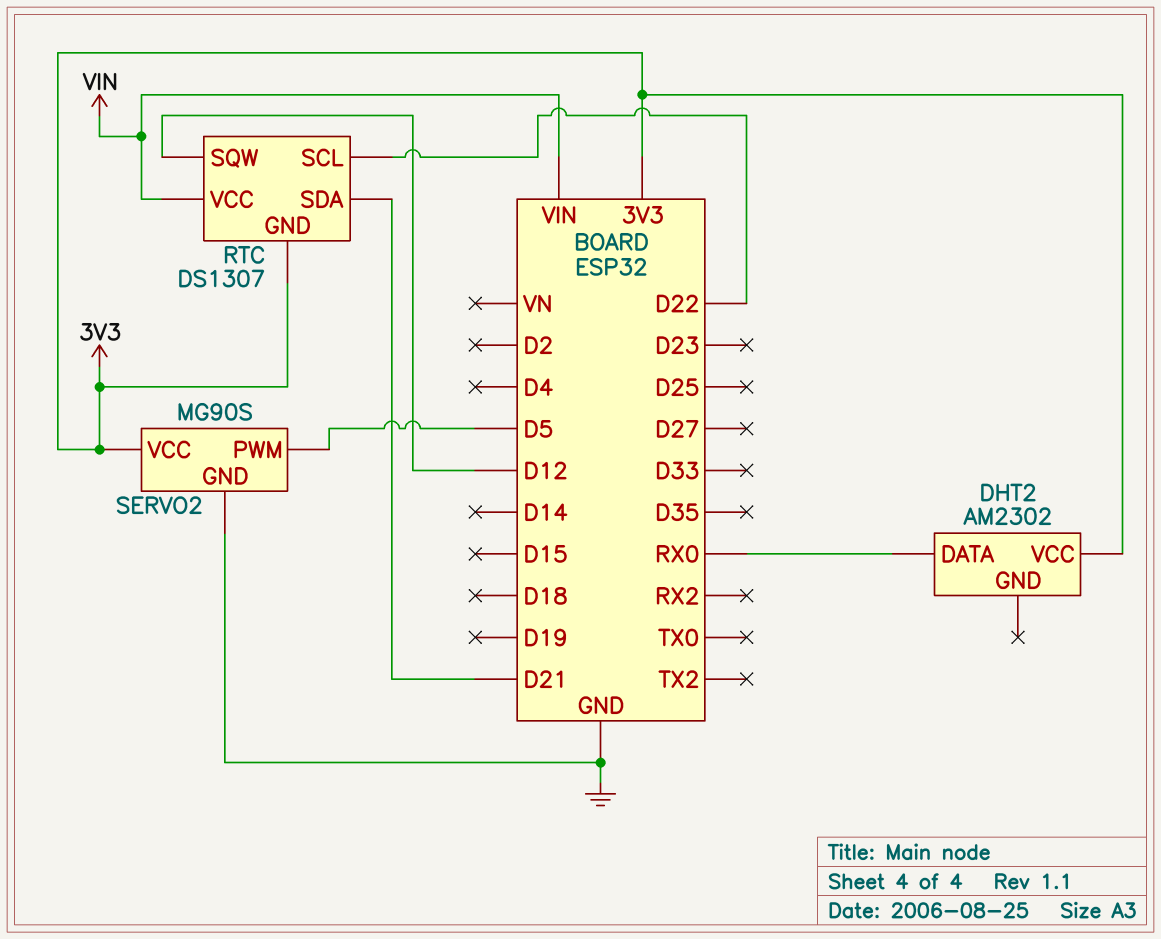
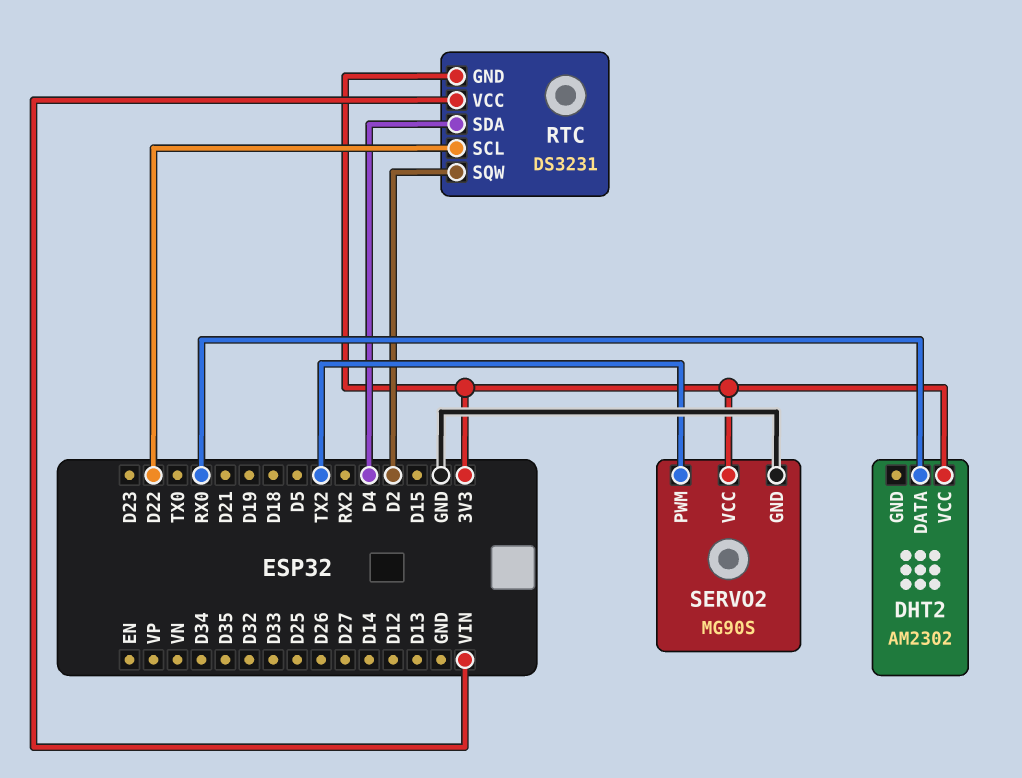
RTC: DS1307 -> DS3231
RTC pin SDA: D21 -> D4
RTC pin SQW: D12 -> D2
SERVO2 pin PWM: D5 -> TX2

